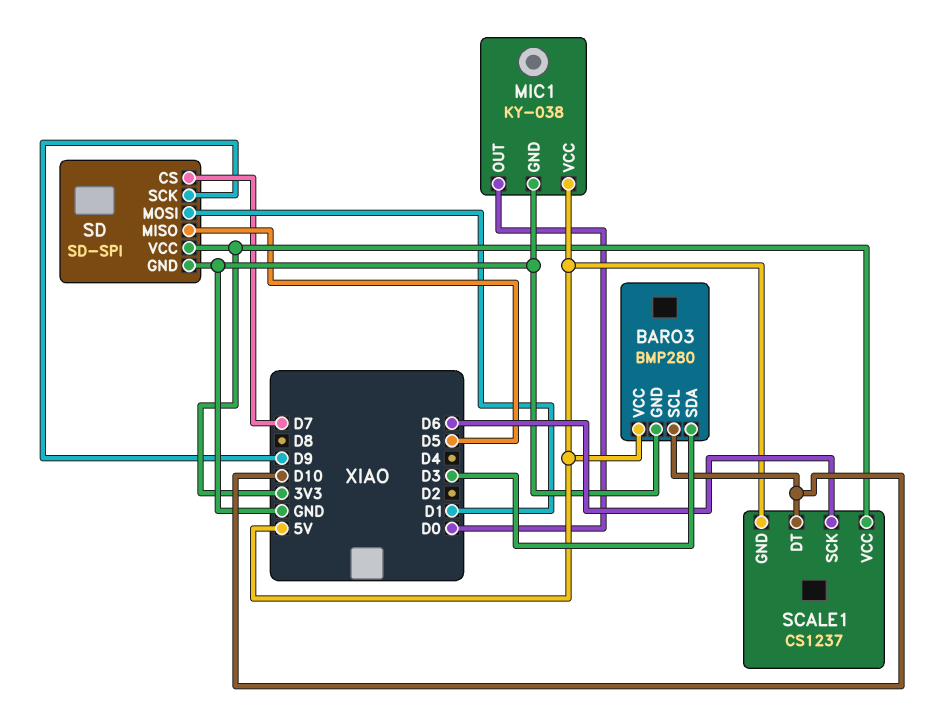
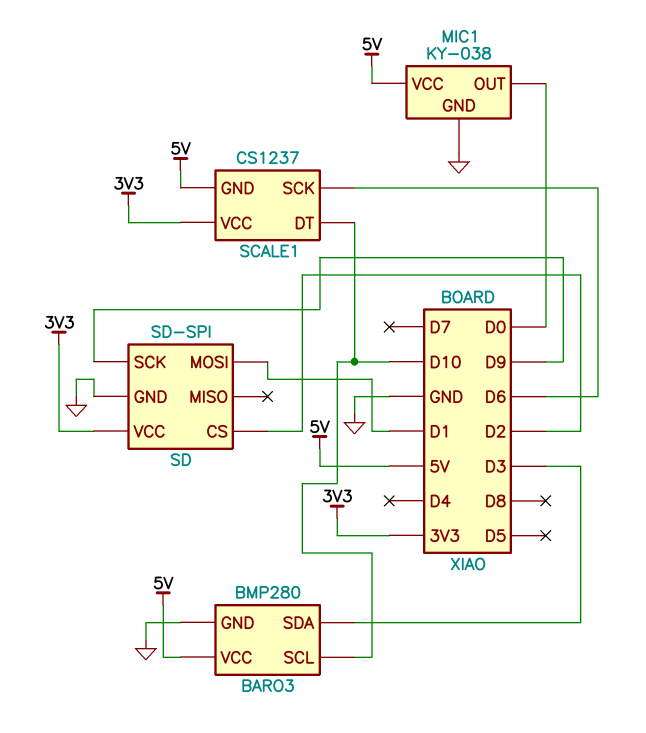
SD pin CS: D7 -> D2
SD pin MISO: D5 -> none

